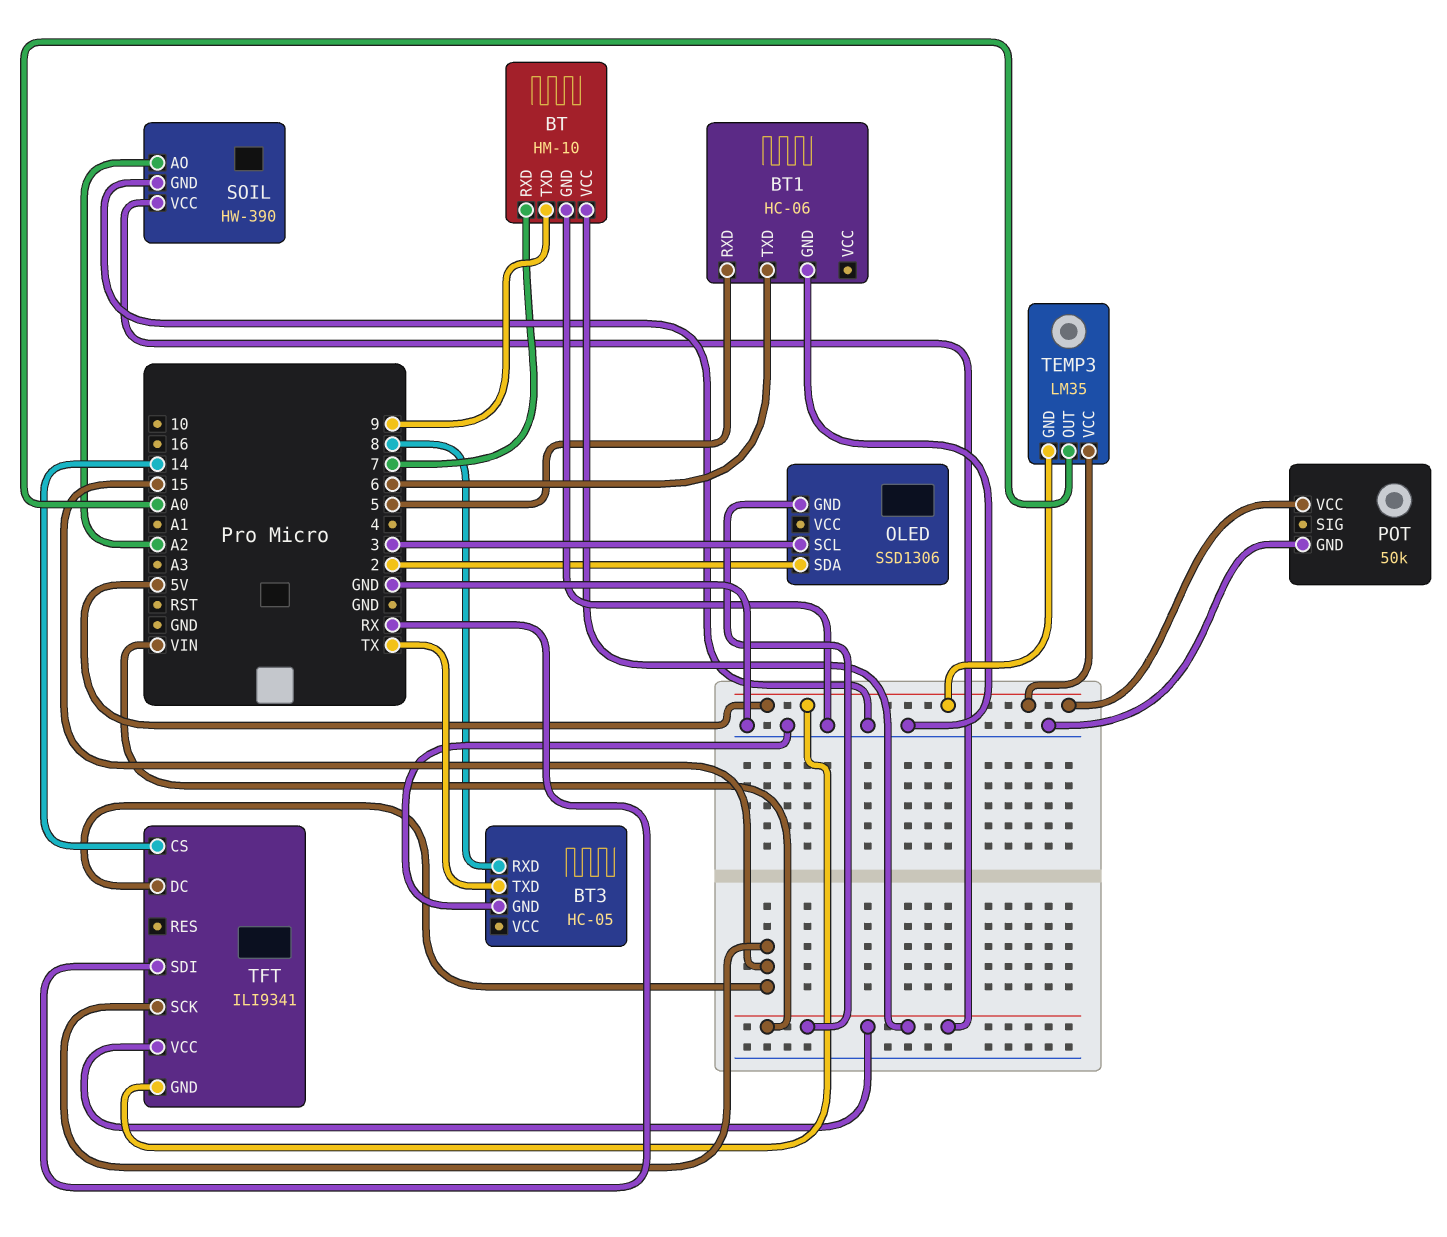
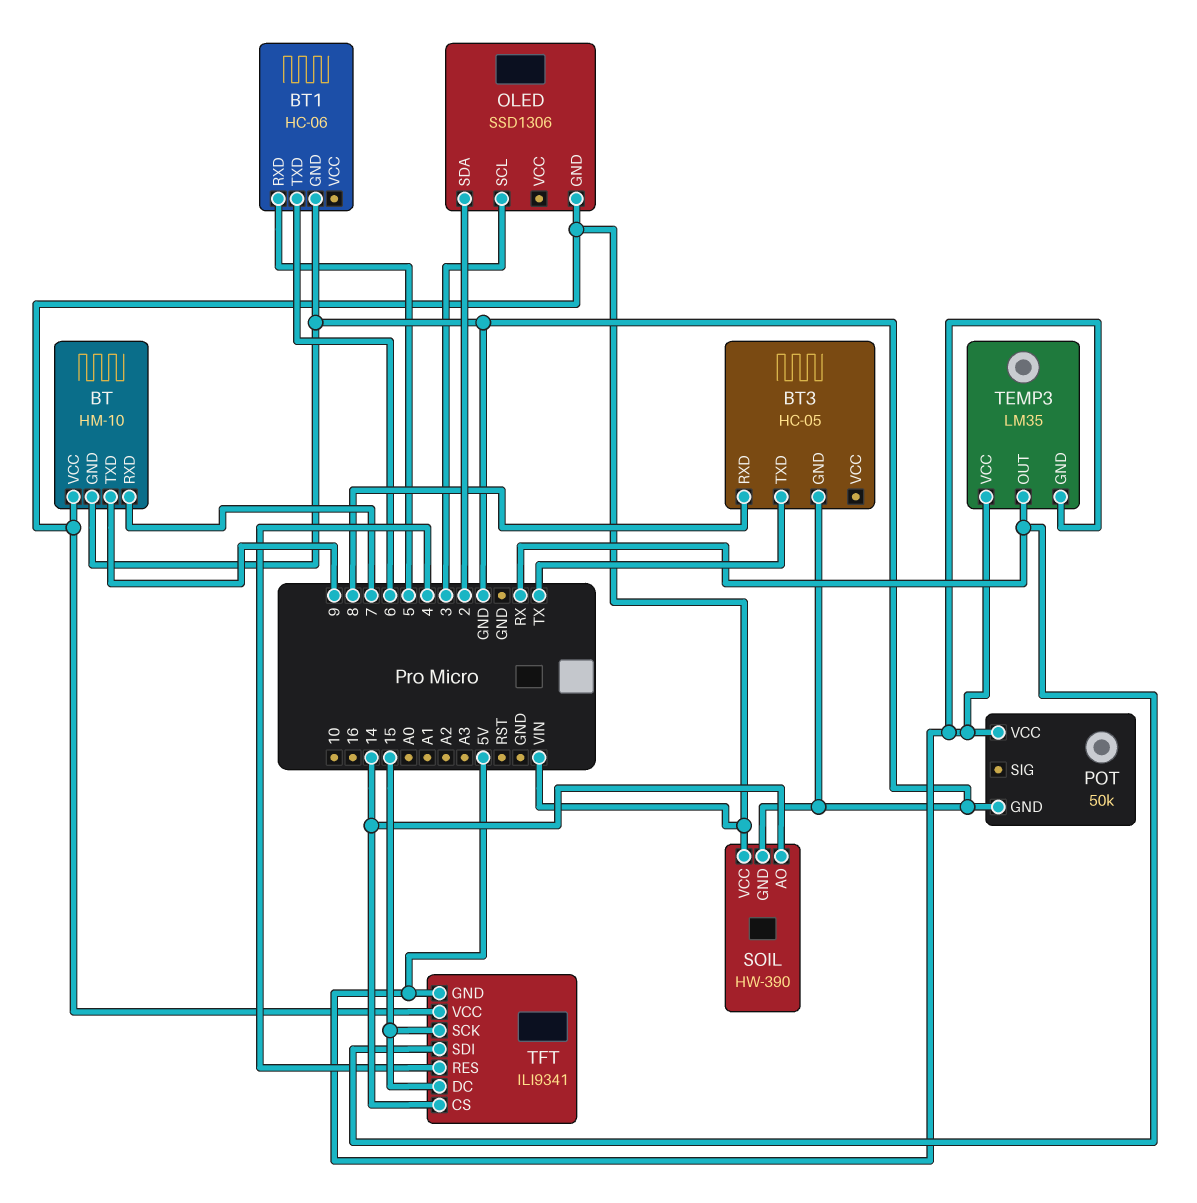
SOIL pin AO: A2 -> 14
TEMP3 pin OUT: A0 -> RX
TFT pin RES: none -> 4

